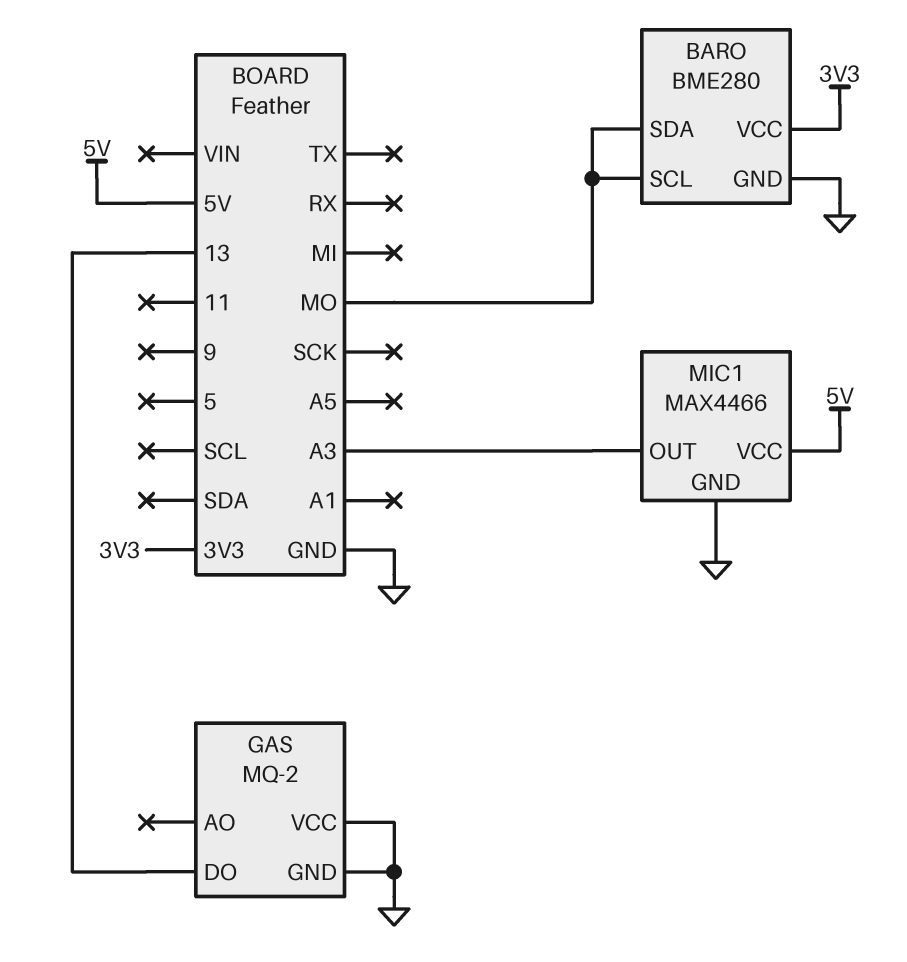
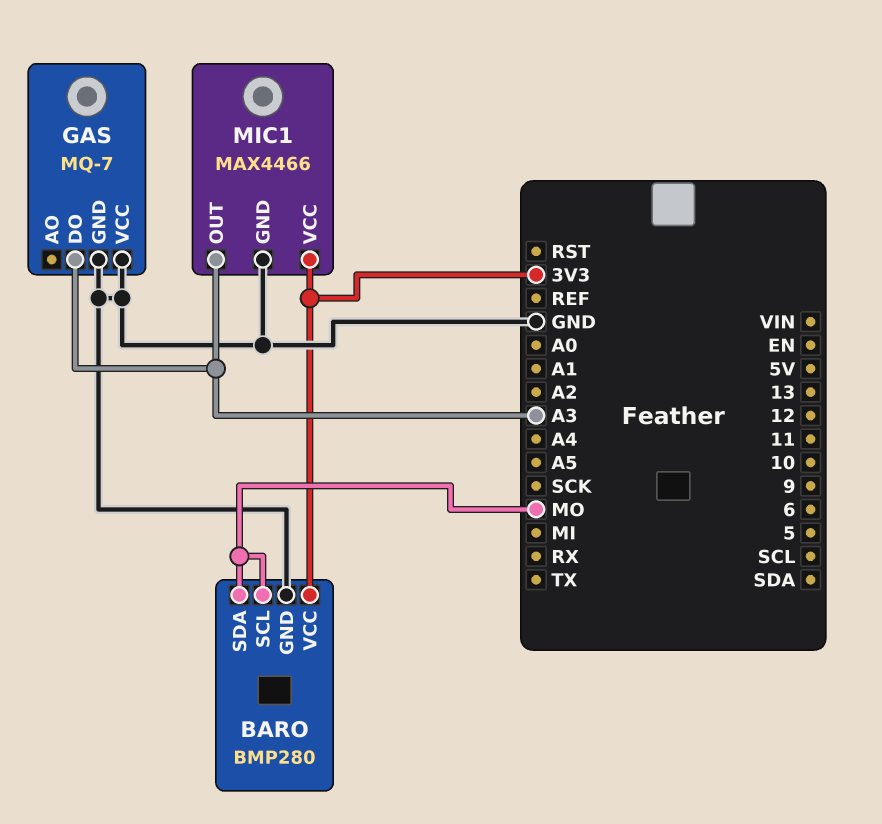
BARO: BME280 -> BMP280
GAS: MQ-2 -> MQ-7
GAS pin DO: 13 -> A3
MIC1 pin VCC: 5V -> 3V3

